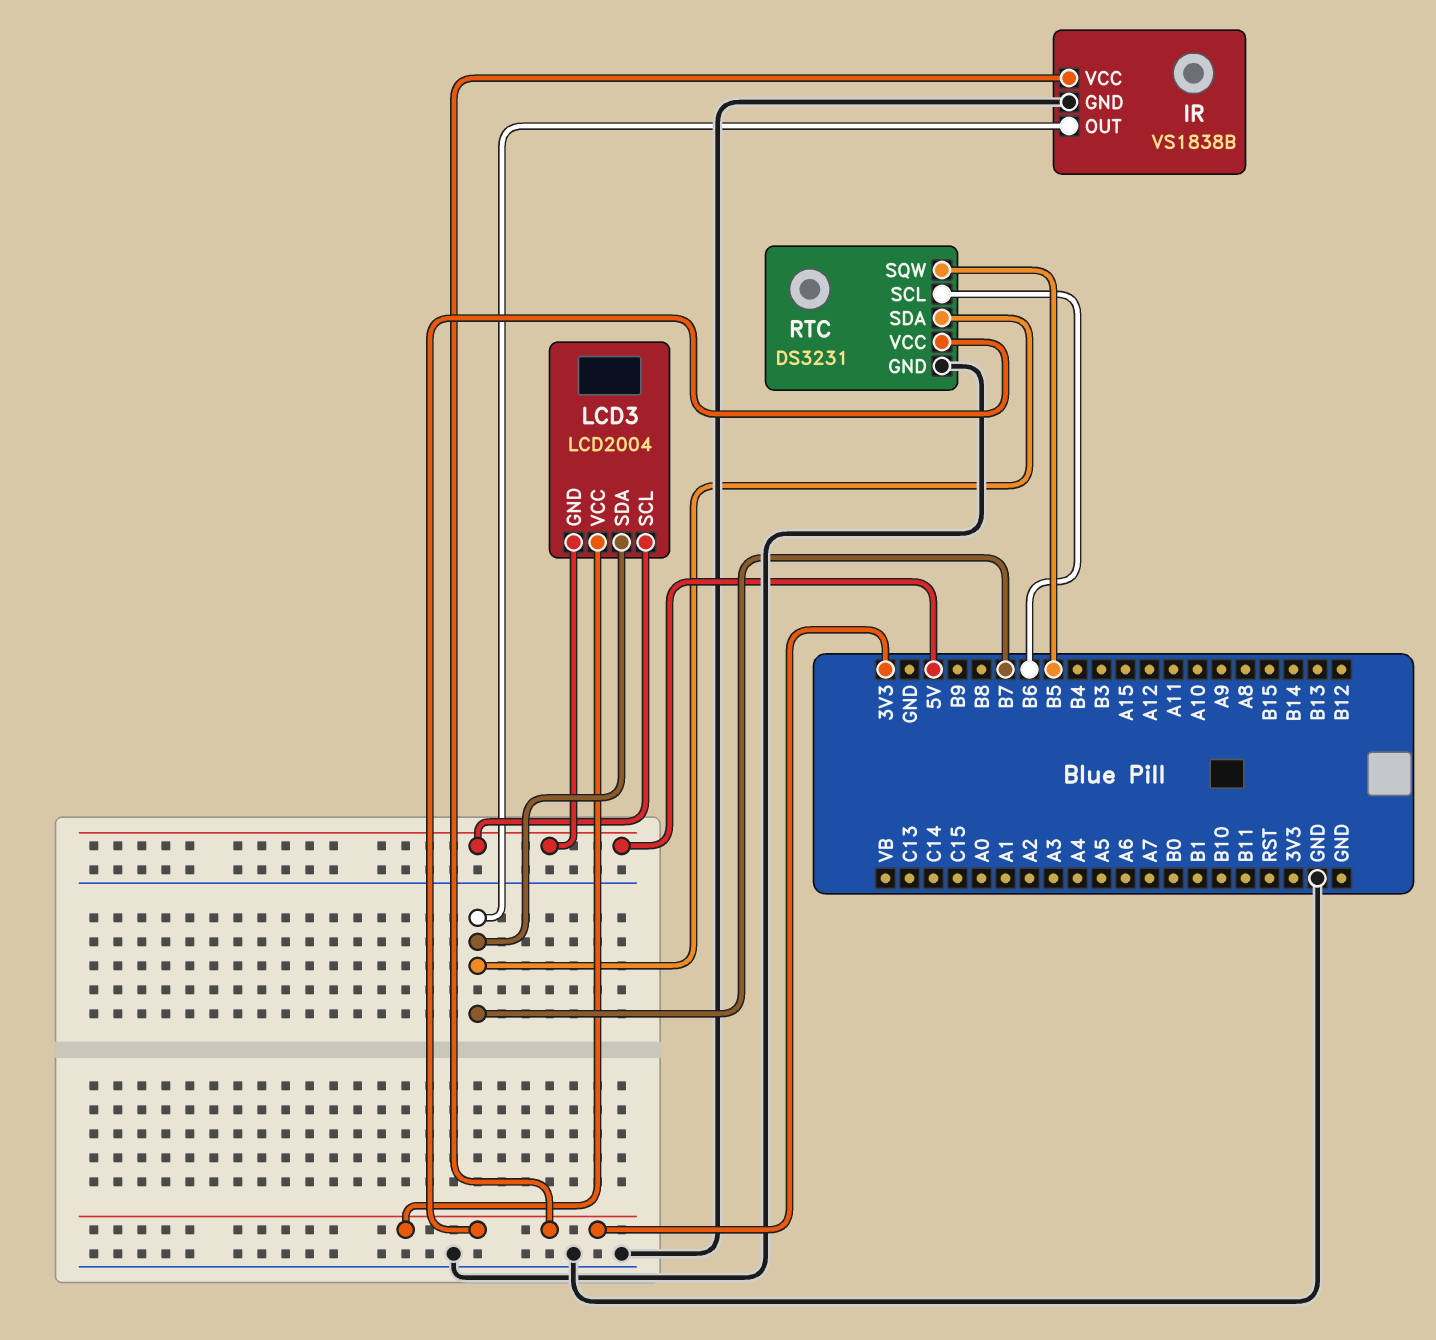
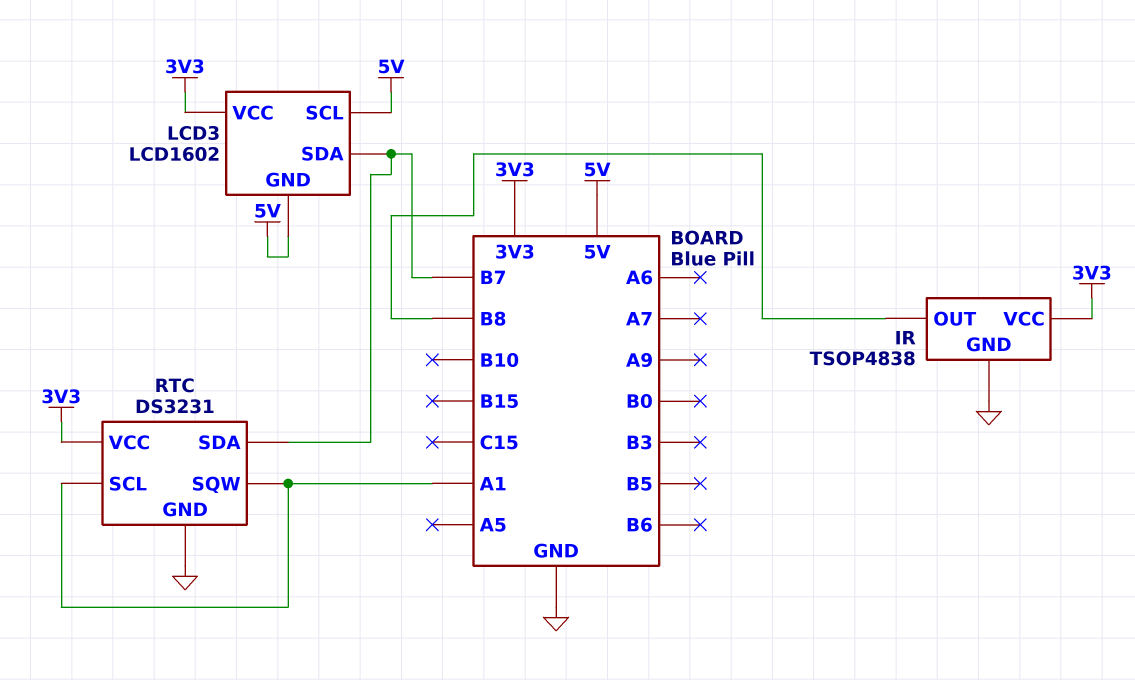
IR: VS1838B -> TSOP4838
IR pin OUT: B7 -> B8
LCD3: LCD2004 -> LCD1602
RTC pin SCL: B6 -> A1
RTC pin SQW: B5 -> A1

